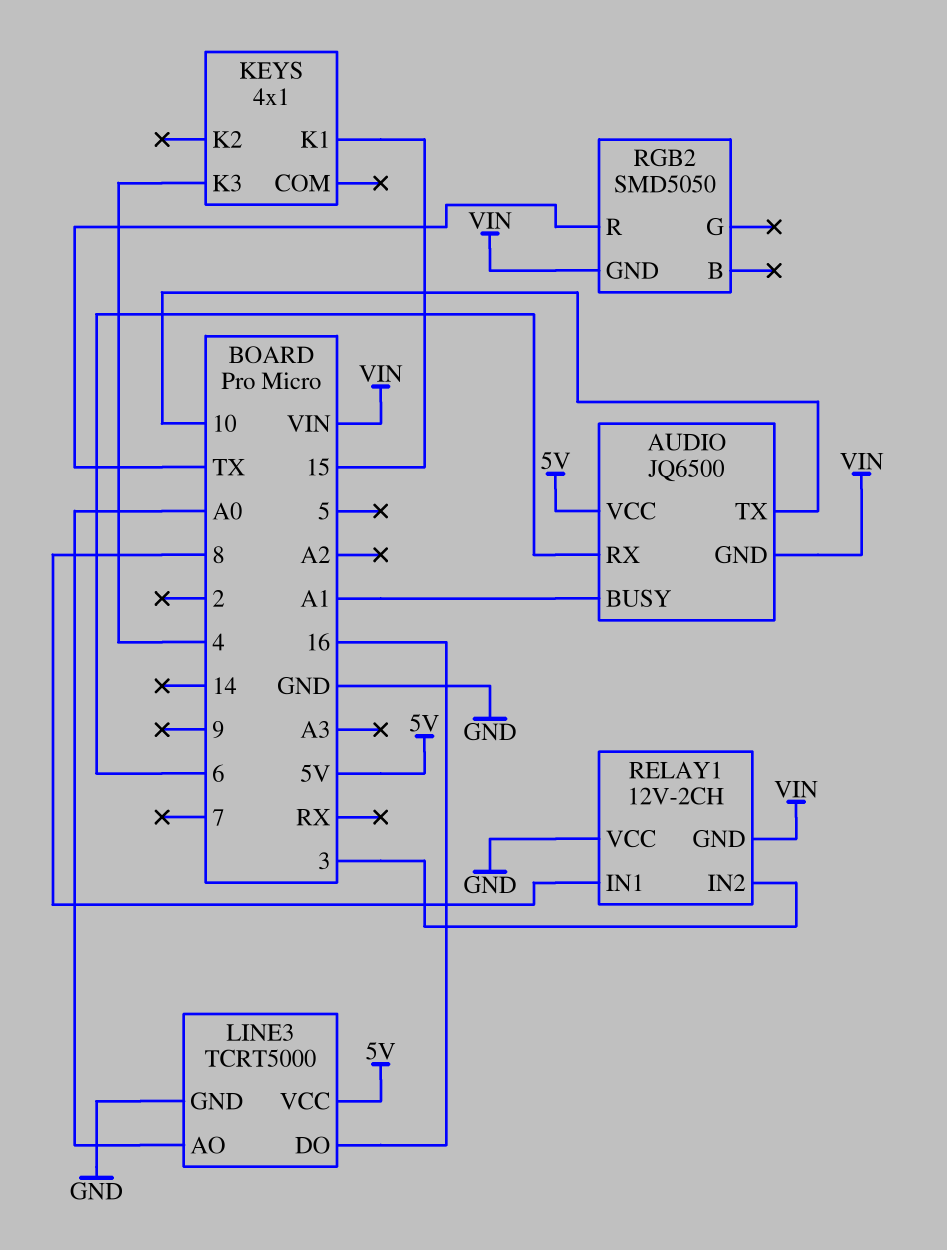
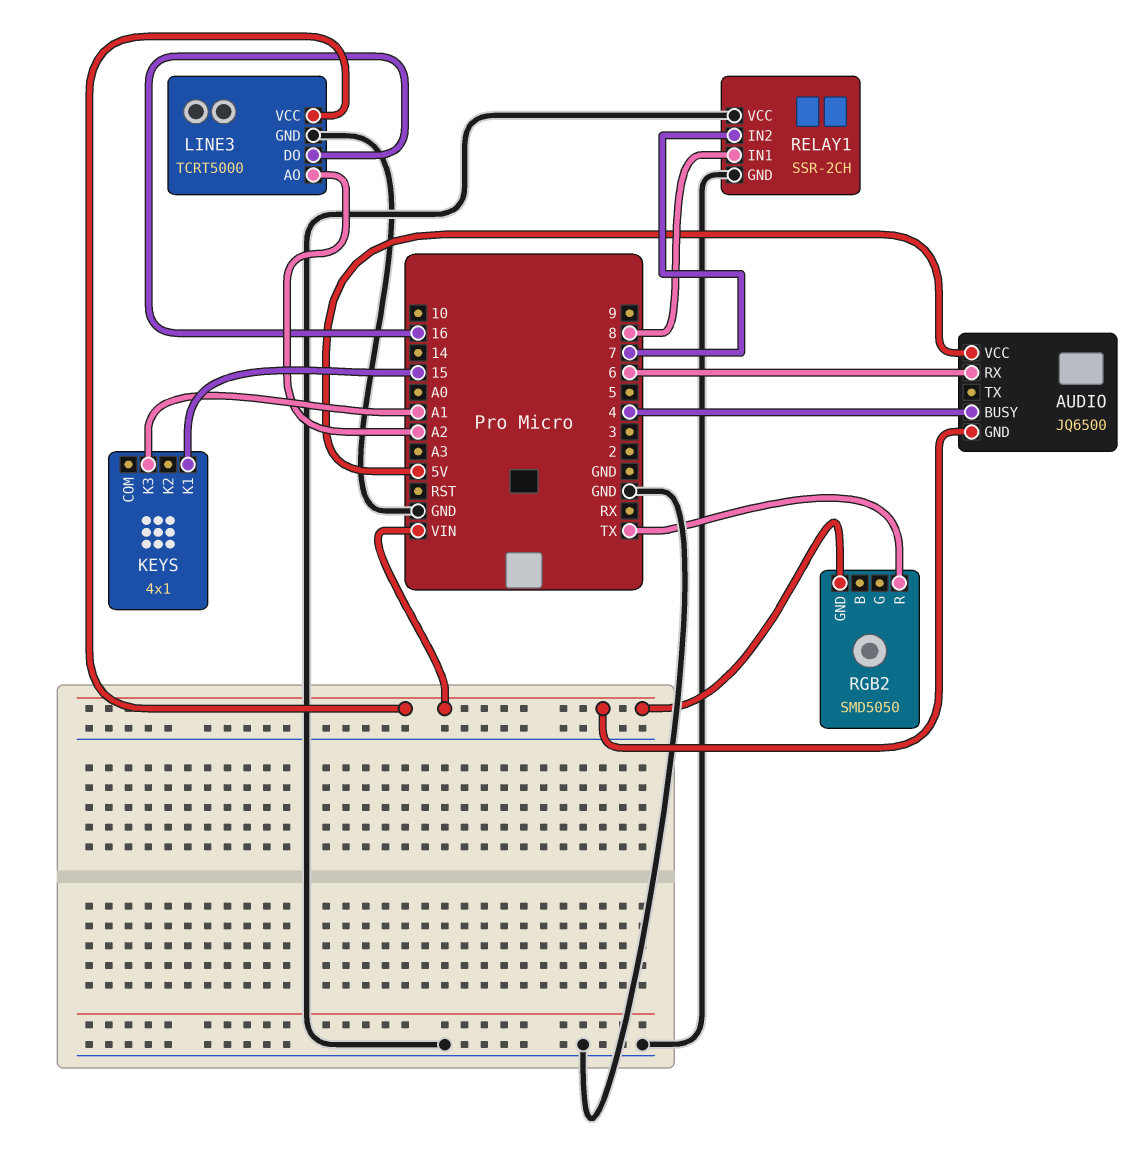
AUDIO pin BUSY: A1 -> 4
AUDIO pin TX: 10 -> none
KEYS pin K3: 4 -> A1
LINE3 pin AO: A0 -> A2
LINE3 pin VCC: 5V -> VIN
RELAY1: 12V-2CH -> SSR-2CH
RELAY1 pin GND: VIN -> GND
RELAY1 pin IN2: 3 -> 7

